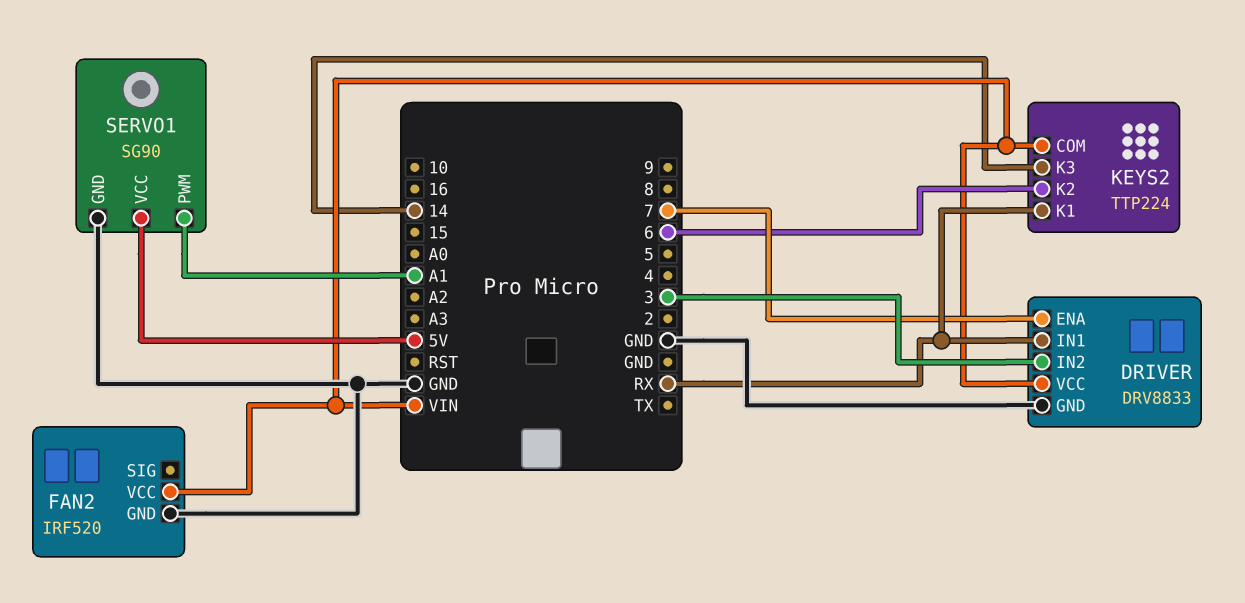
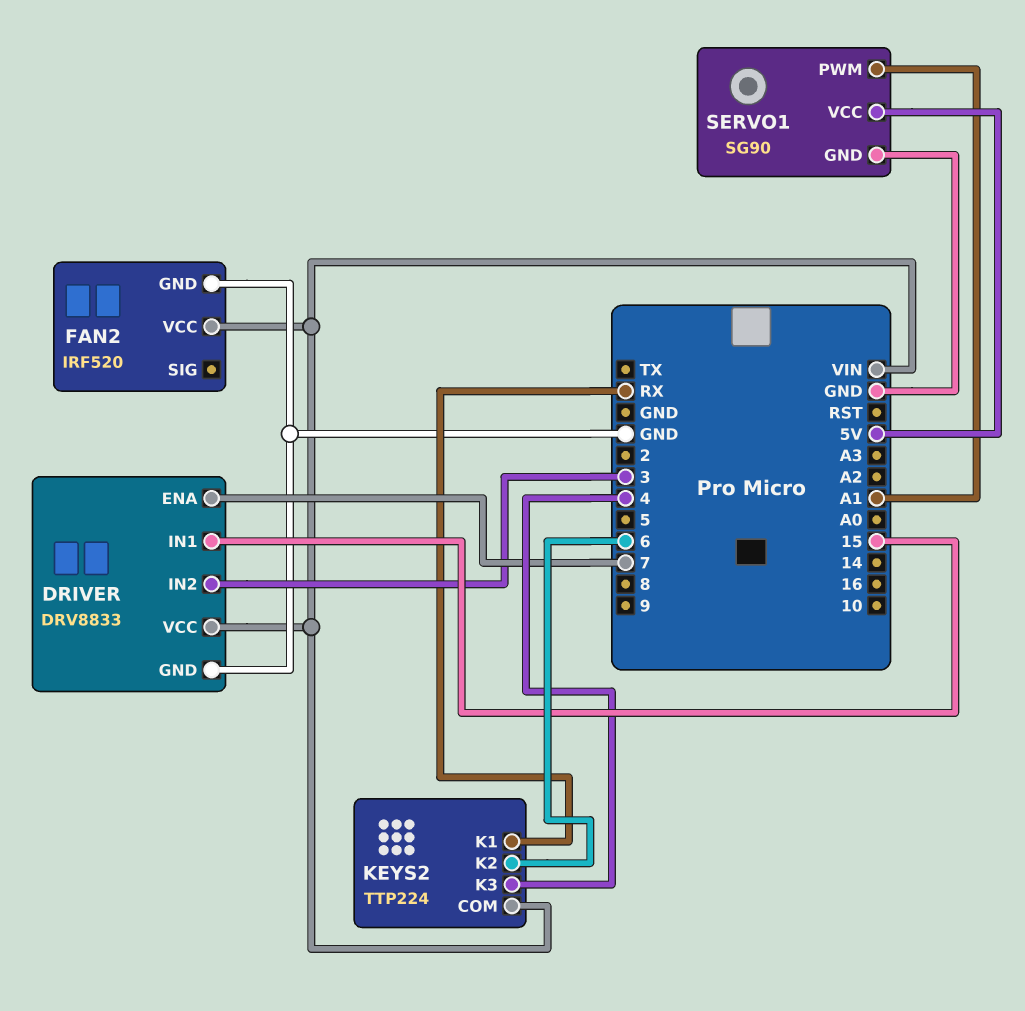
DRIVER pin IN1: RX -> 15
KEYS2 pin K3: 14 -> 4

